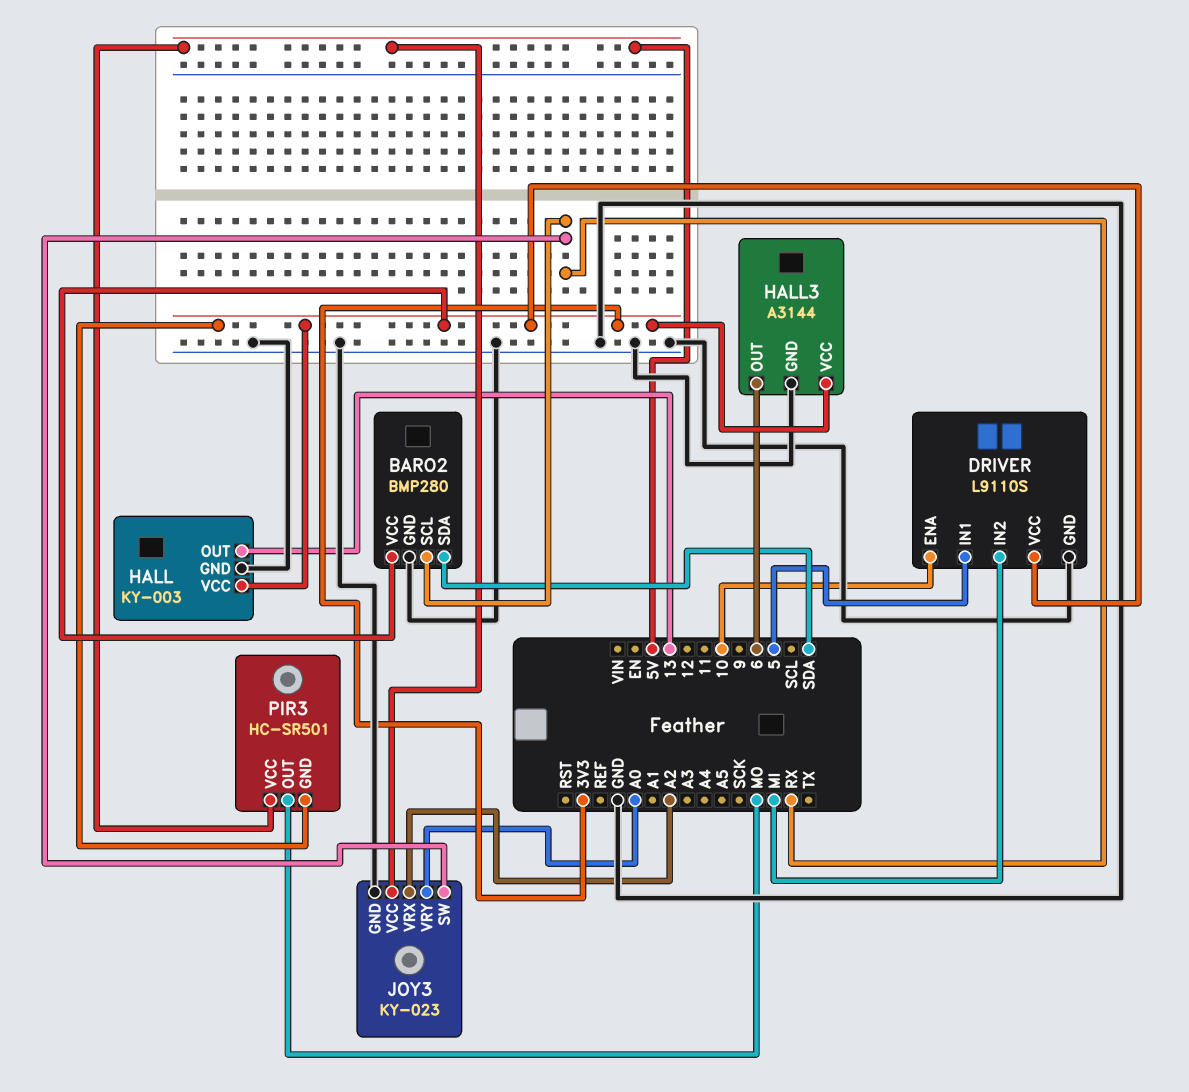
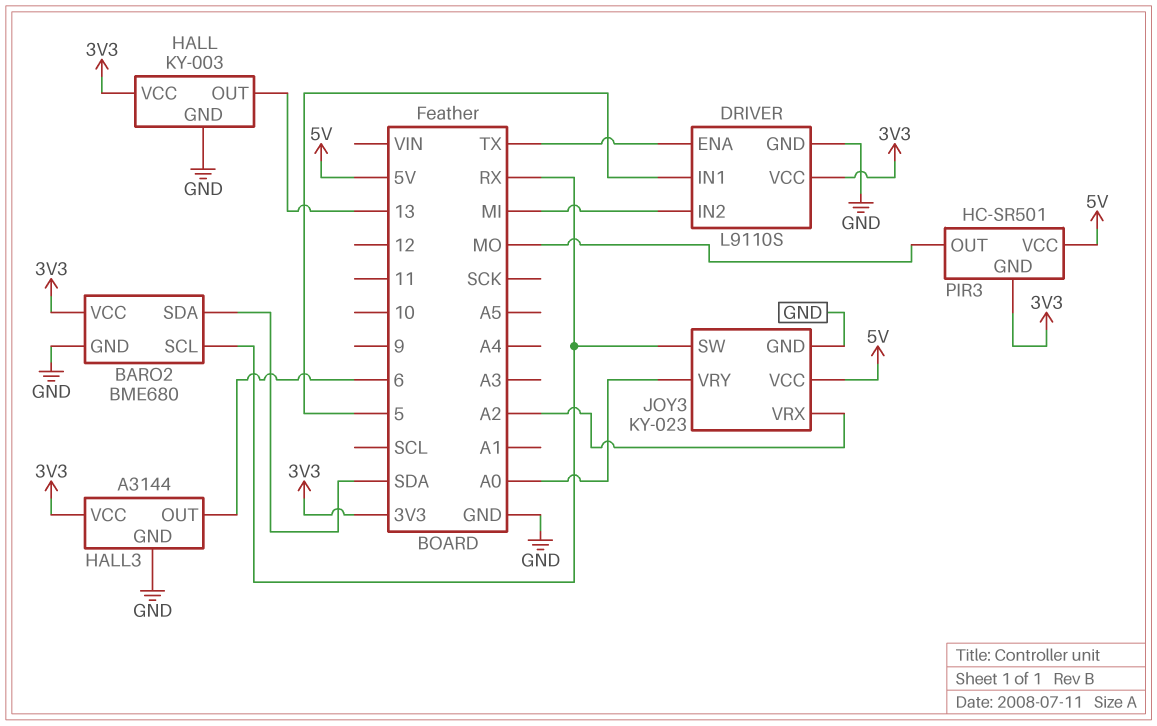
BARO2: BMP280 -> BME680
DRIVER pin ENA: 10 -> TX

